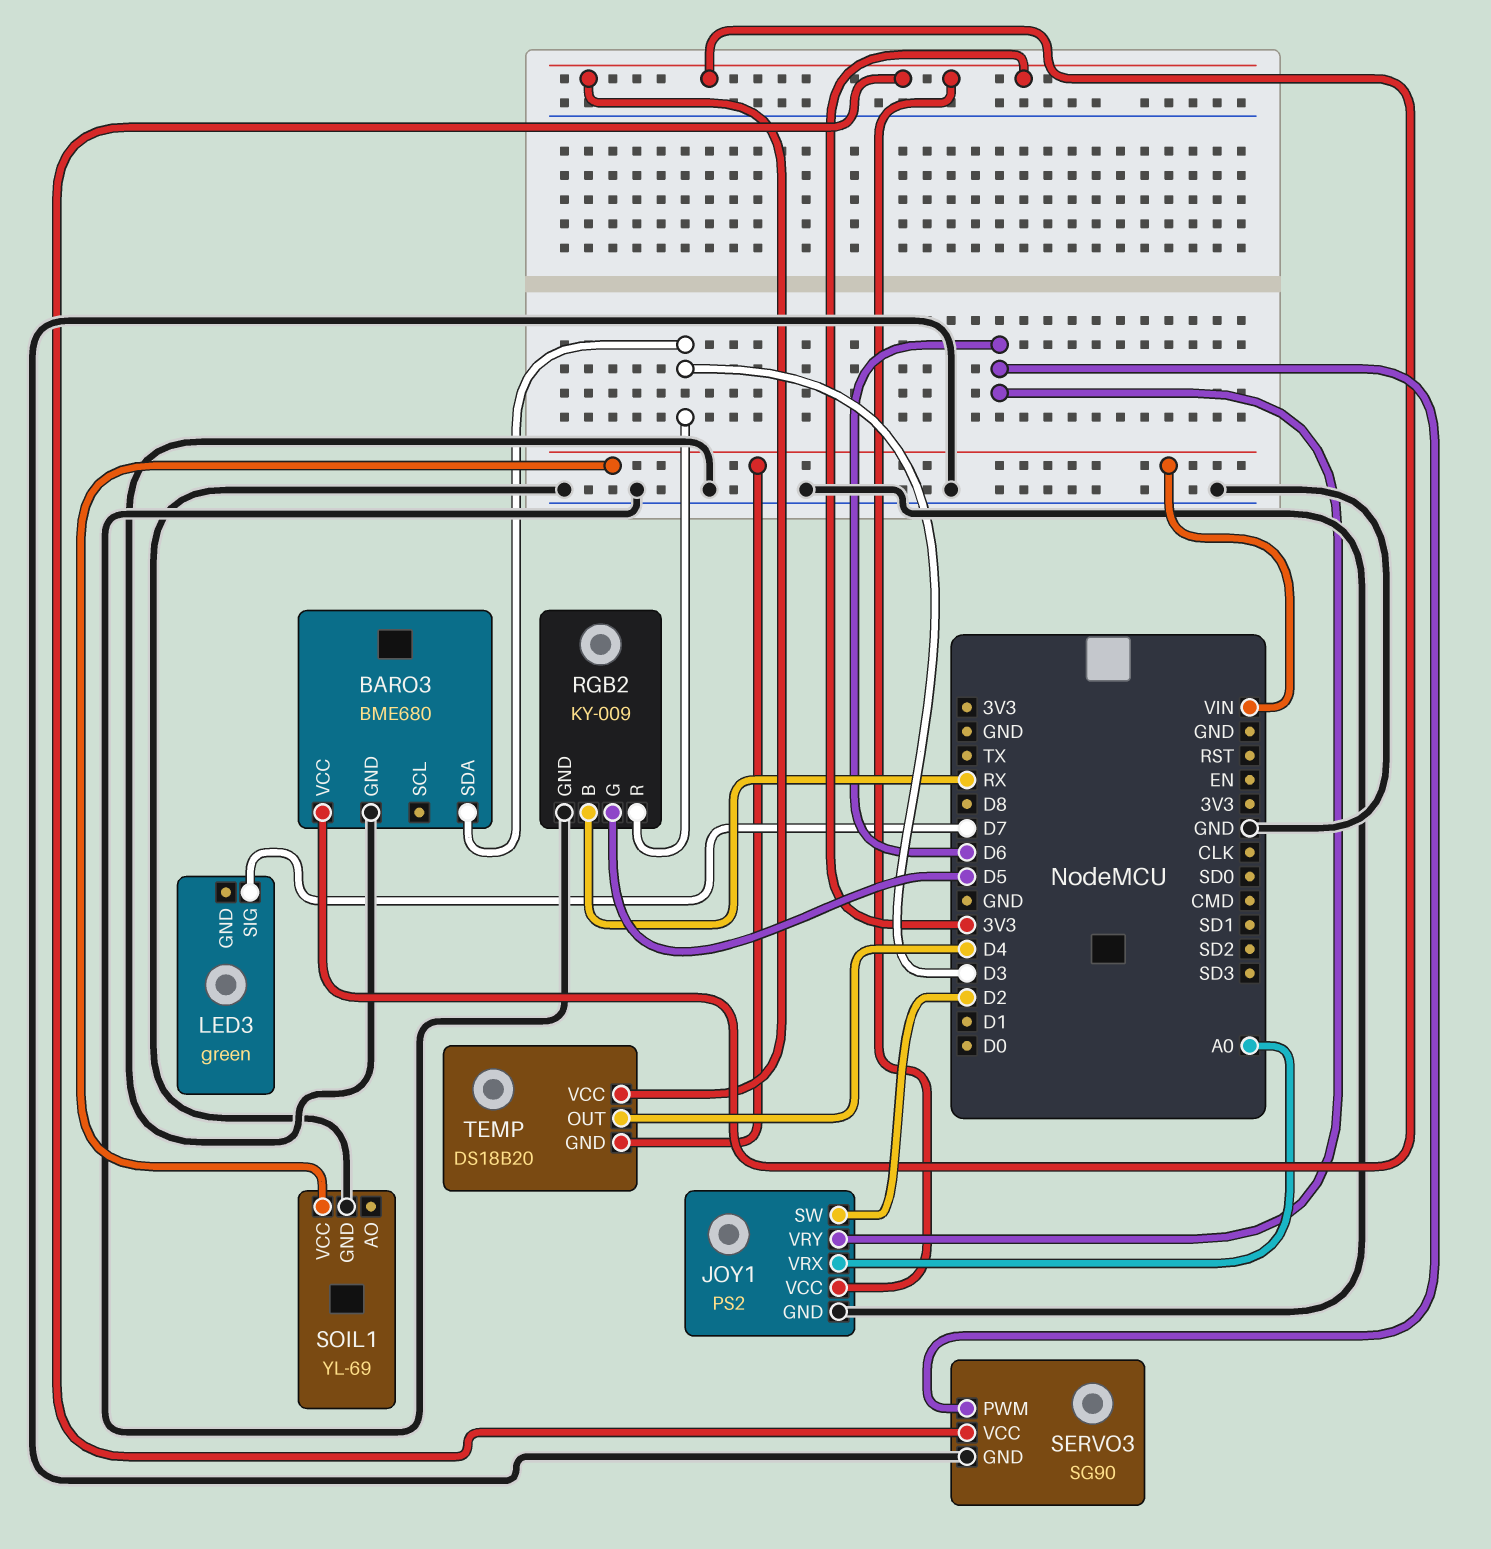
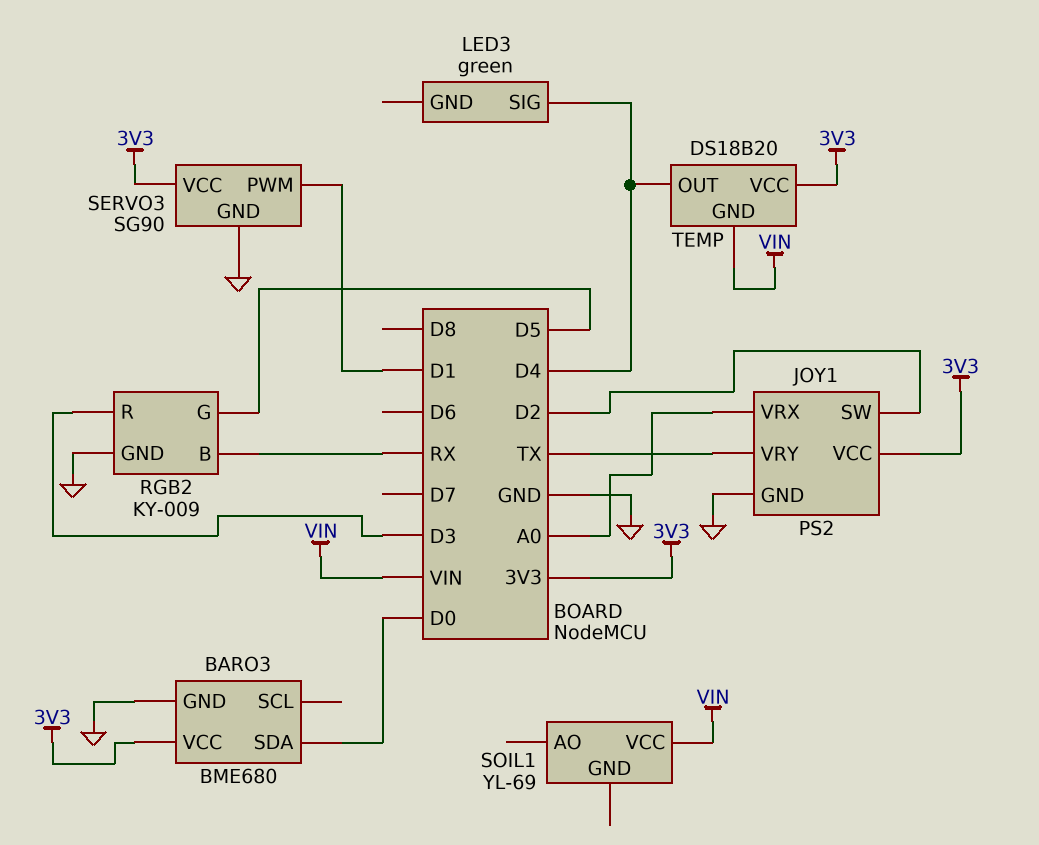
BARO3 pin SDA: D3 -> D0
JOY1 pin VRY: D6 -> TX
LED3 pin SIG: D7 -> D4
SERVO3 pin PWM: D6 -> D1
SOIL1 pin GND: GND -> none

